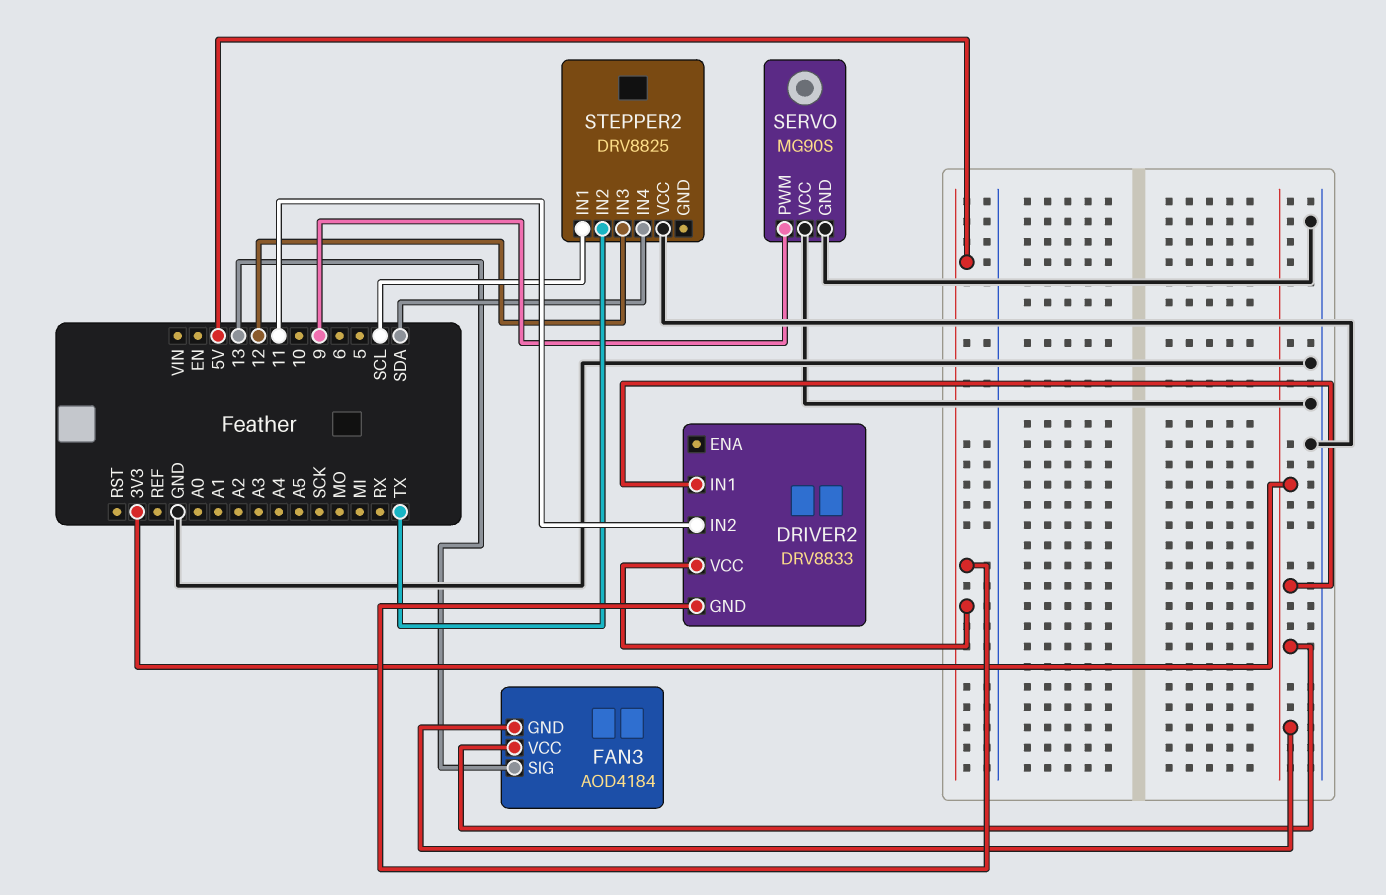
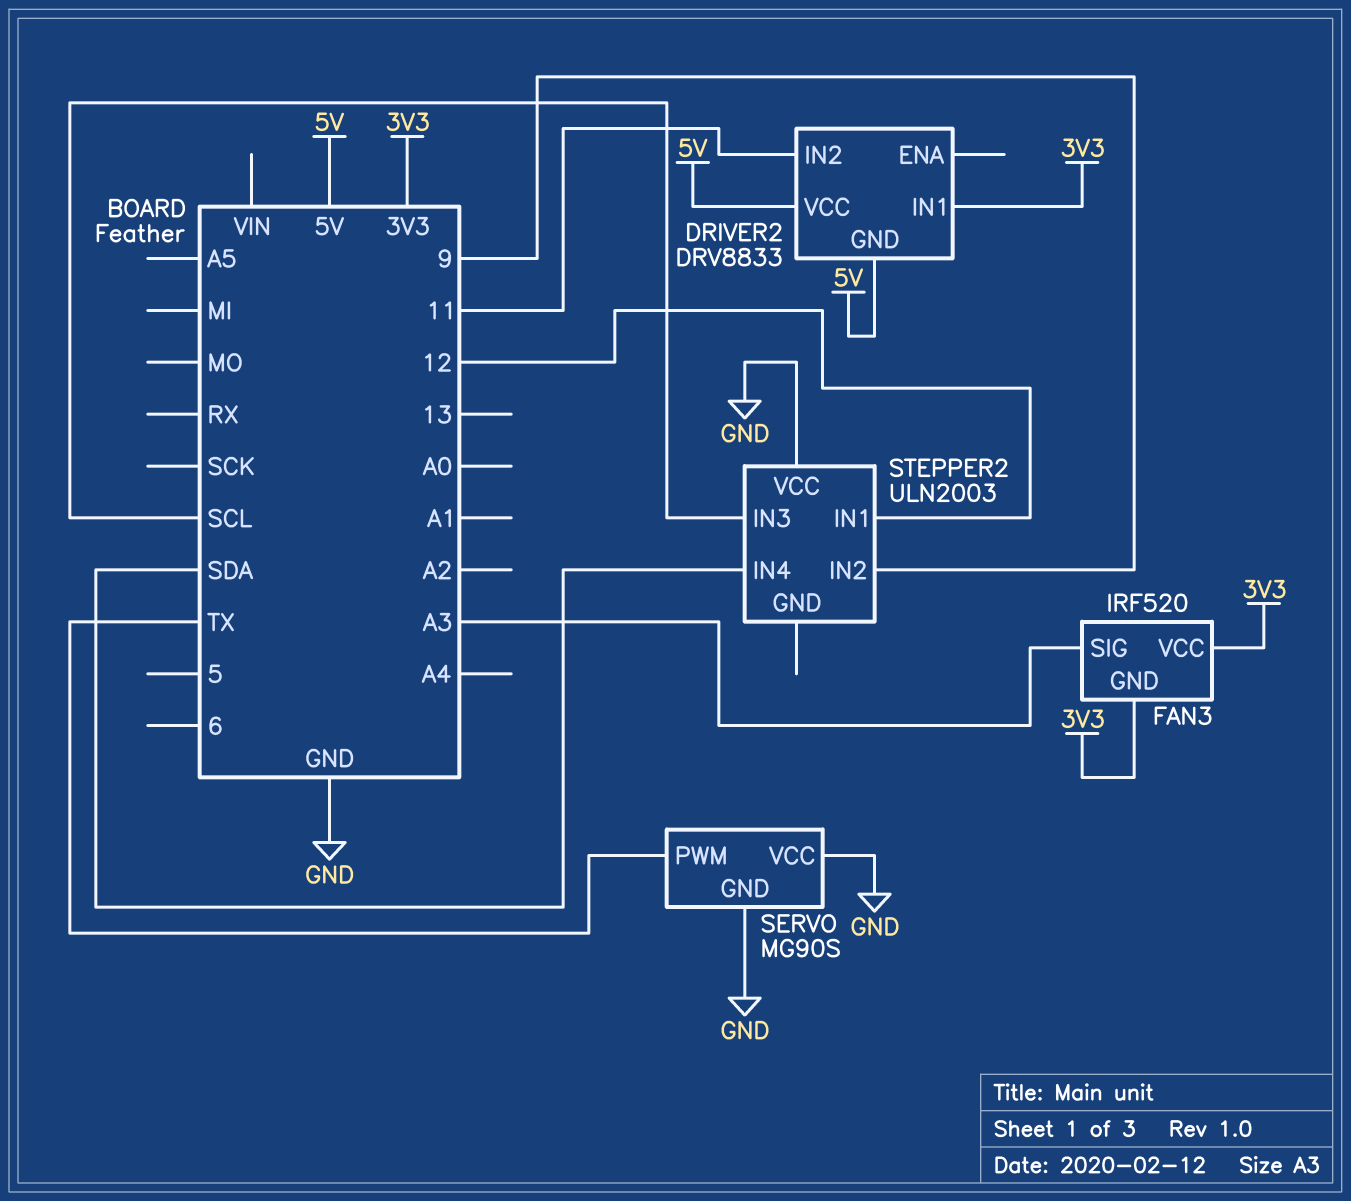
FAN3: AOD4184 -> IRF520
FAN3 pin SIG: 13 -> A3
SERVO pin PWM: 9 -> TX
STEPPER2: DRV8825 -> ULN2003
STEPPER2 pin IN1: SCL -> 12
STEPPER2 pin IN2: TX -> 9
STEPPER2 pin IN3: 12 -> SCL

